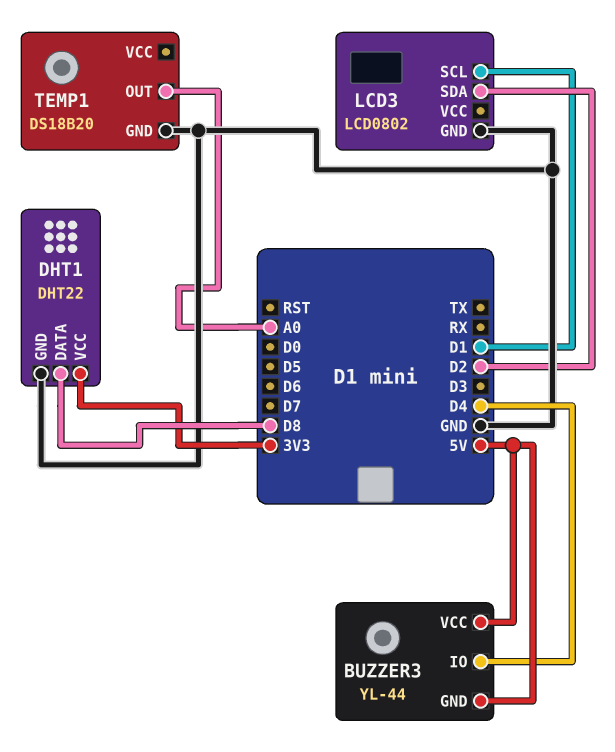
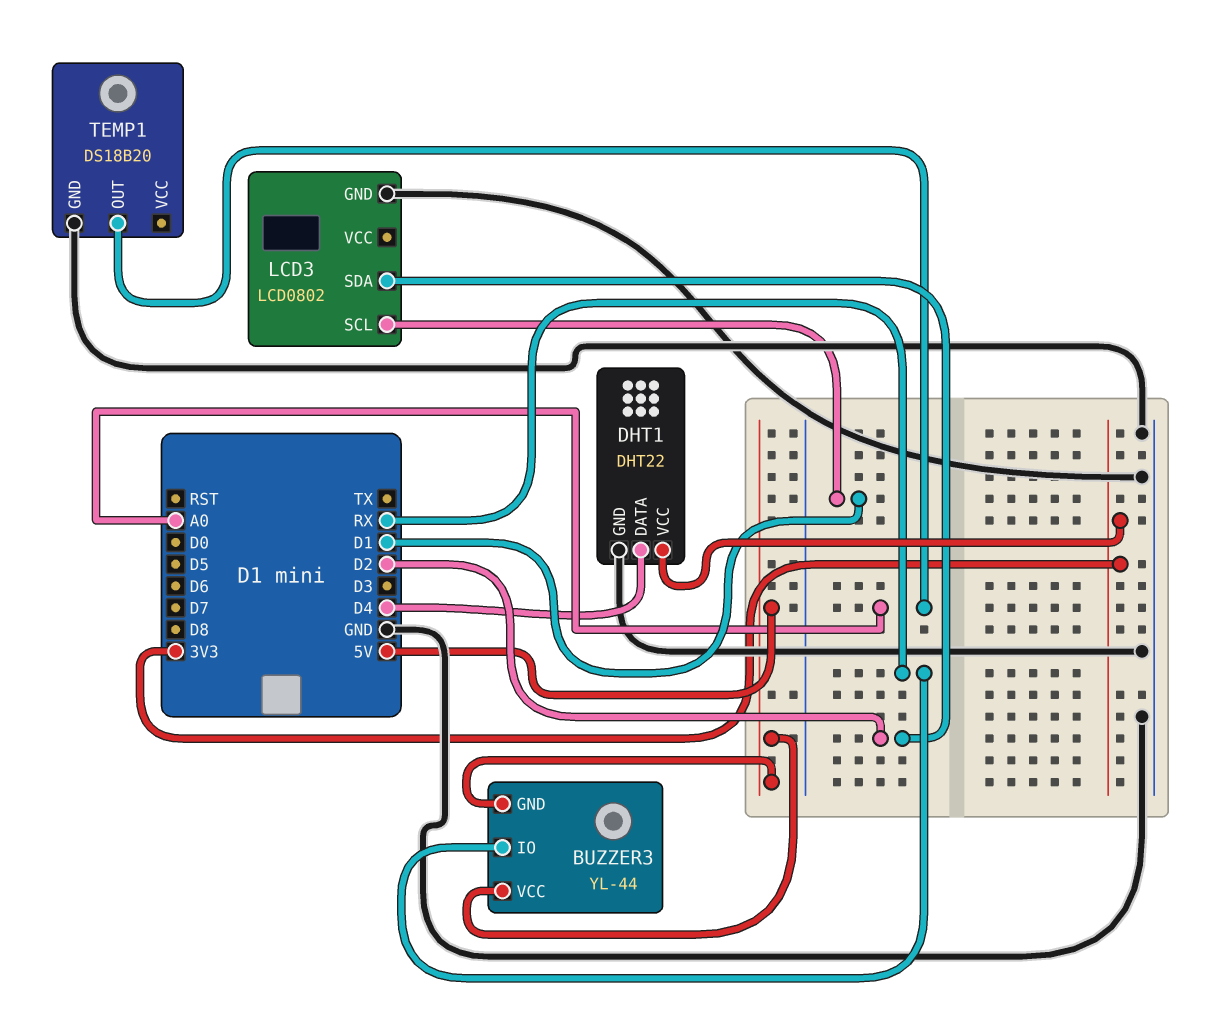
BUZZER3 pin IO: D4 -> RX
DHT1 pin DATA: D8 -> D4

